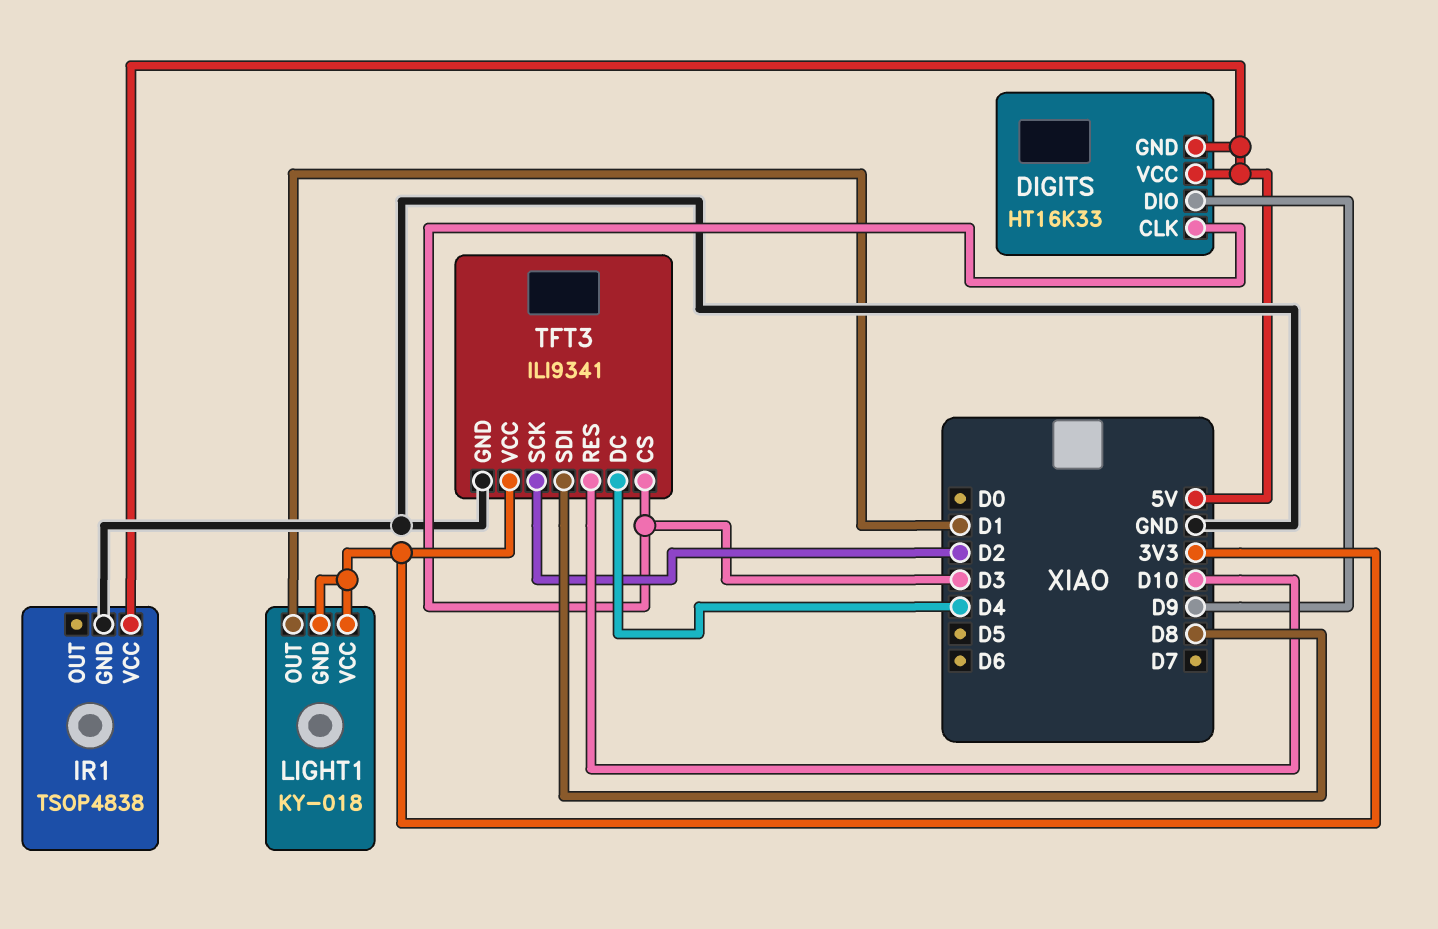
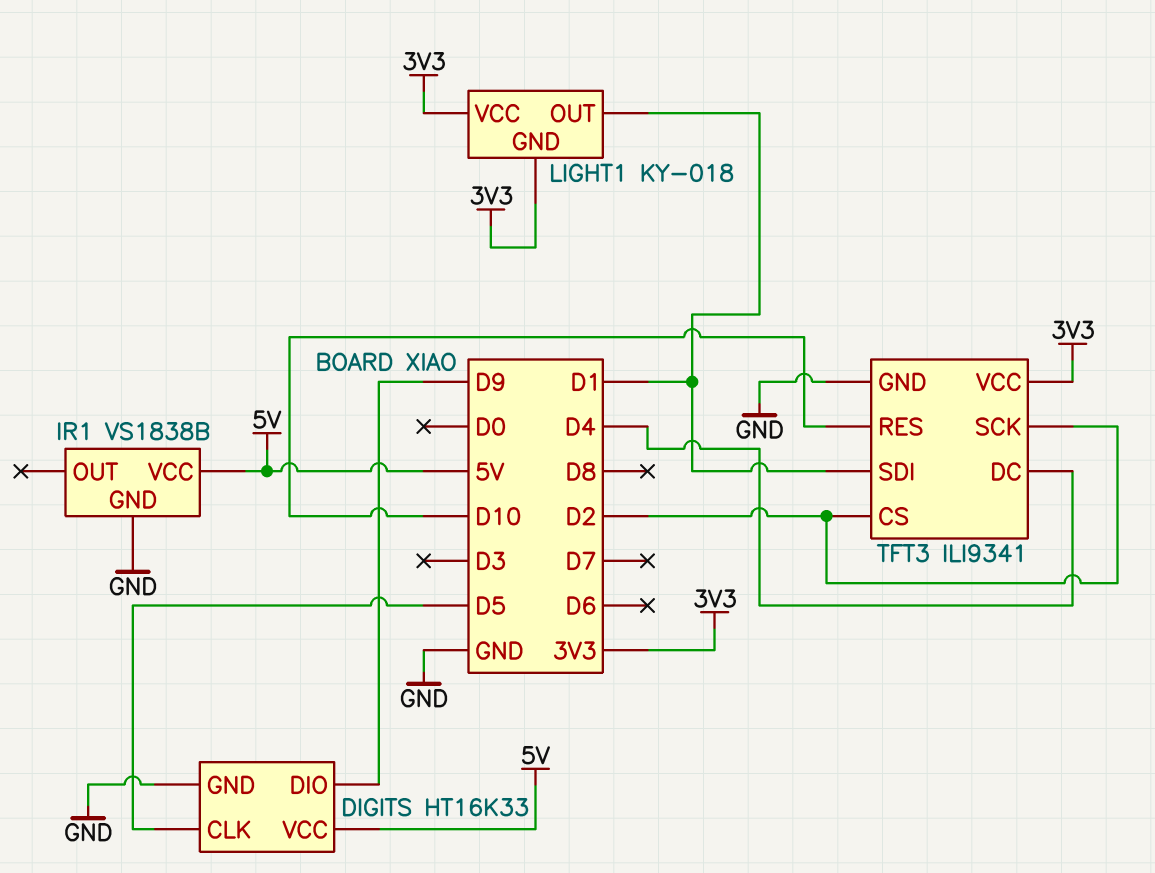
DIGITS pin CLK: D3 -> D5
DIGITS pin GND: 5V -> GND
IR1: TSOP4838 -> VS1838B
TFT3 pin CS: D3 -> D2
TFT3 pin SDI: D8 -> D1

